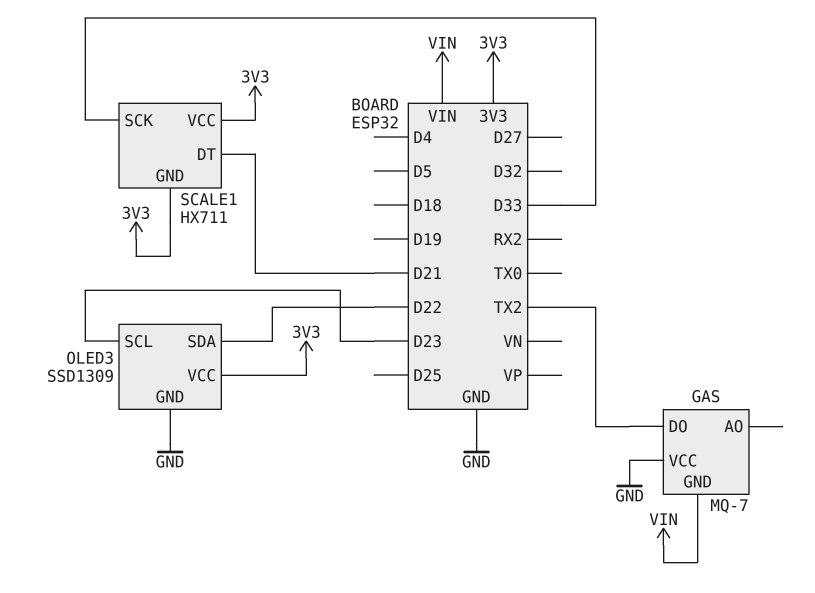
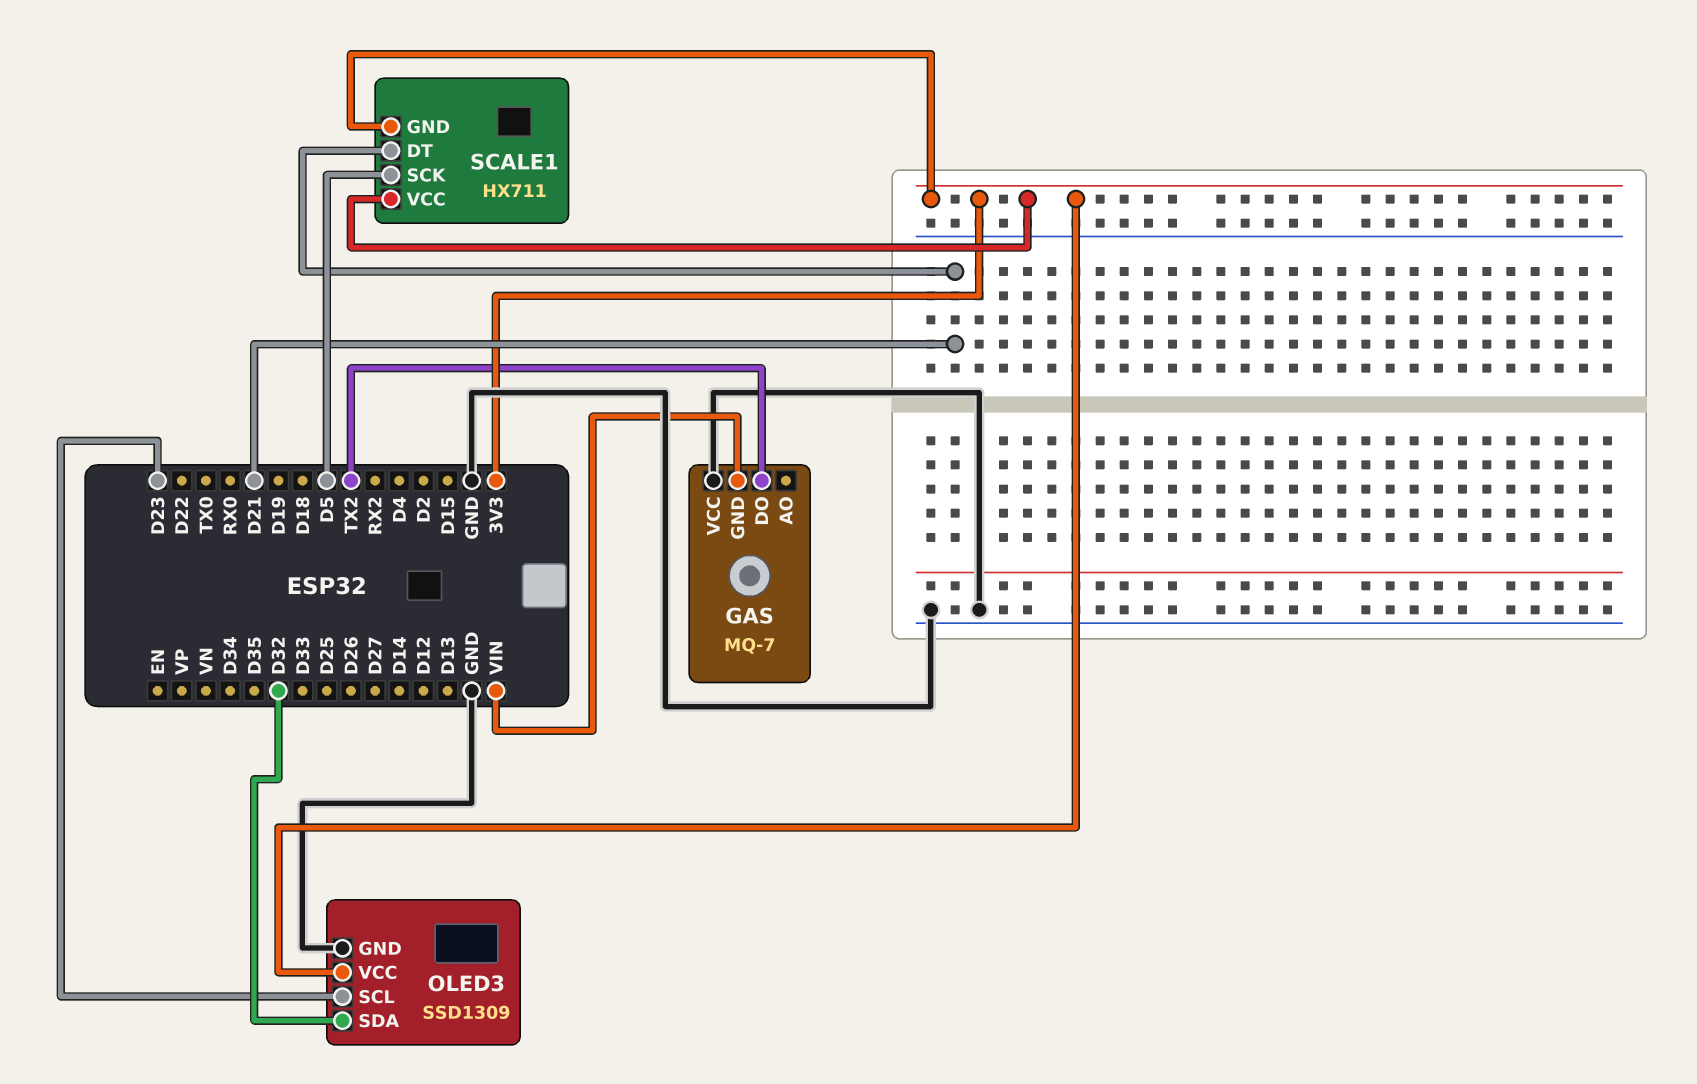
OLED3 pin SDA: D22 -> D32
SCALE1 pin SCK: D33 -> D5

